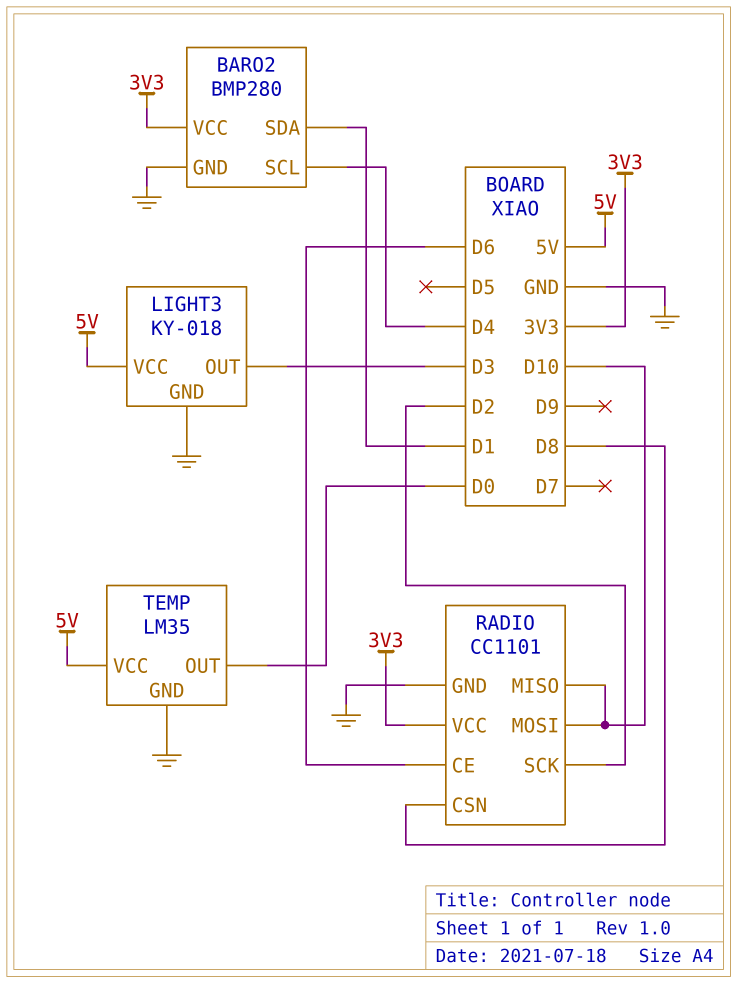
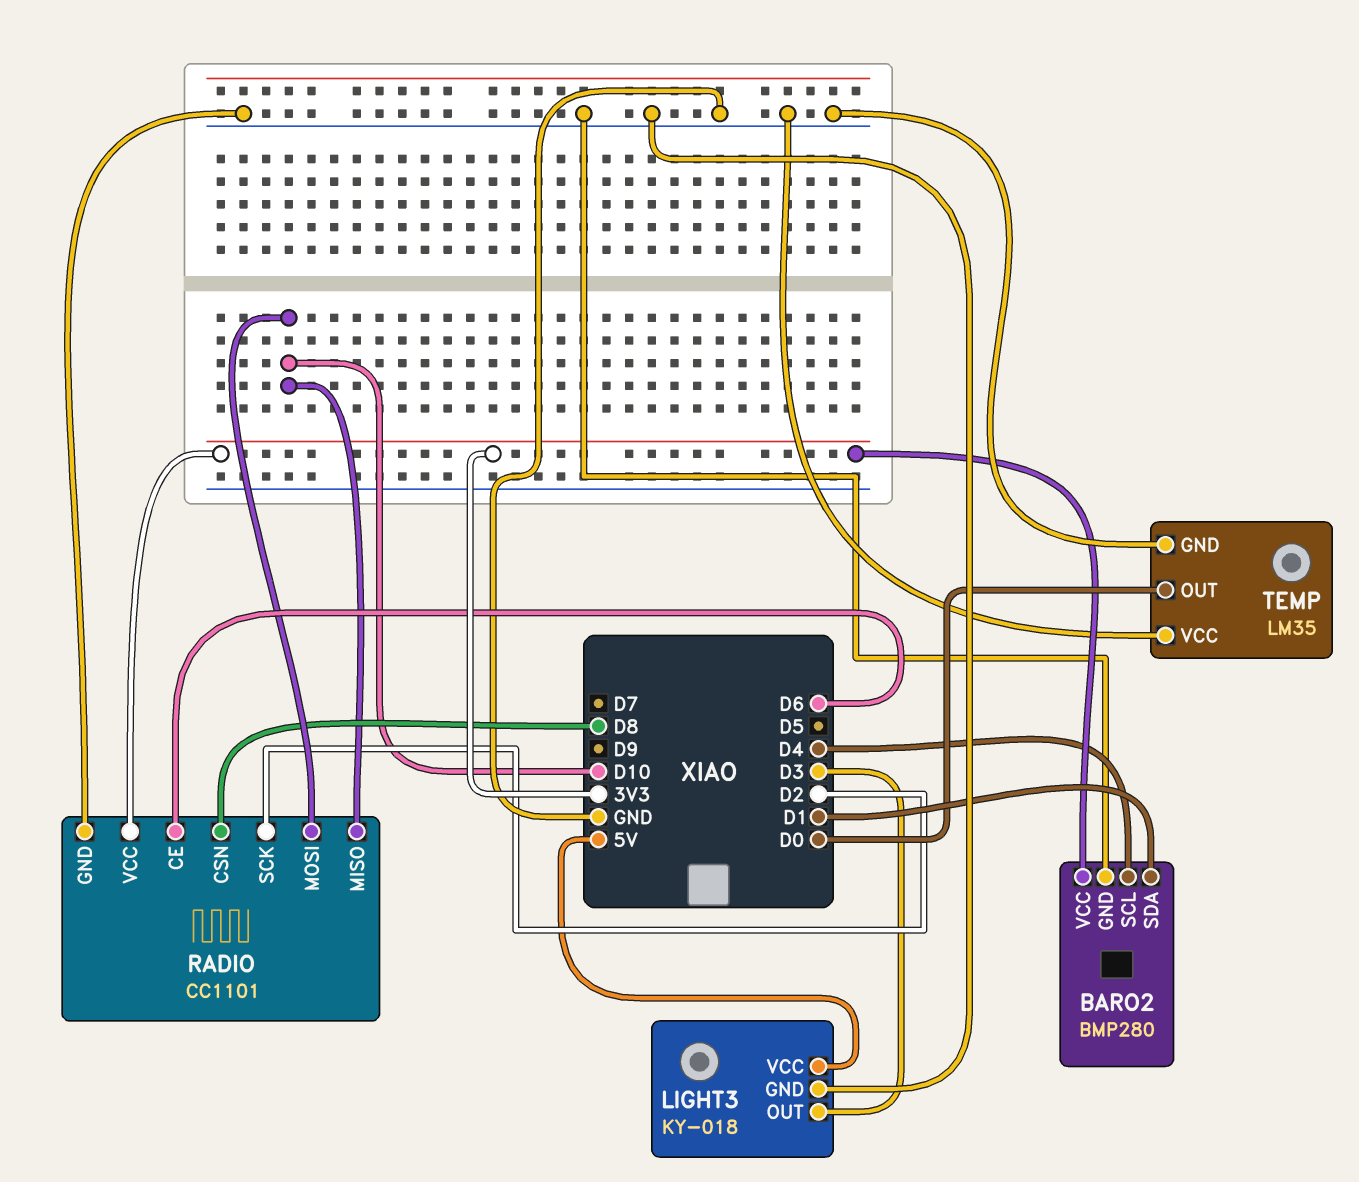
TEMP pin VCC: 5V -> GND

